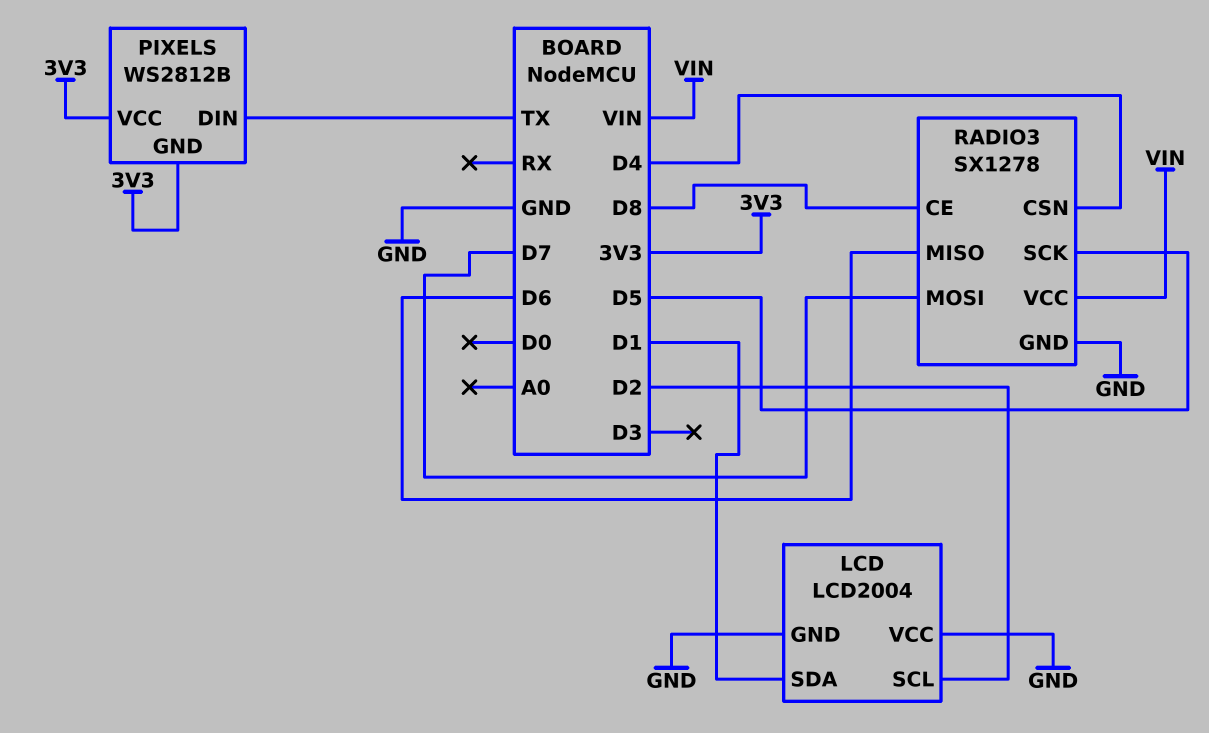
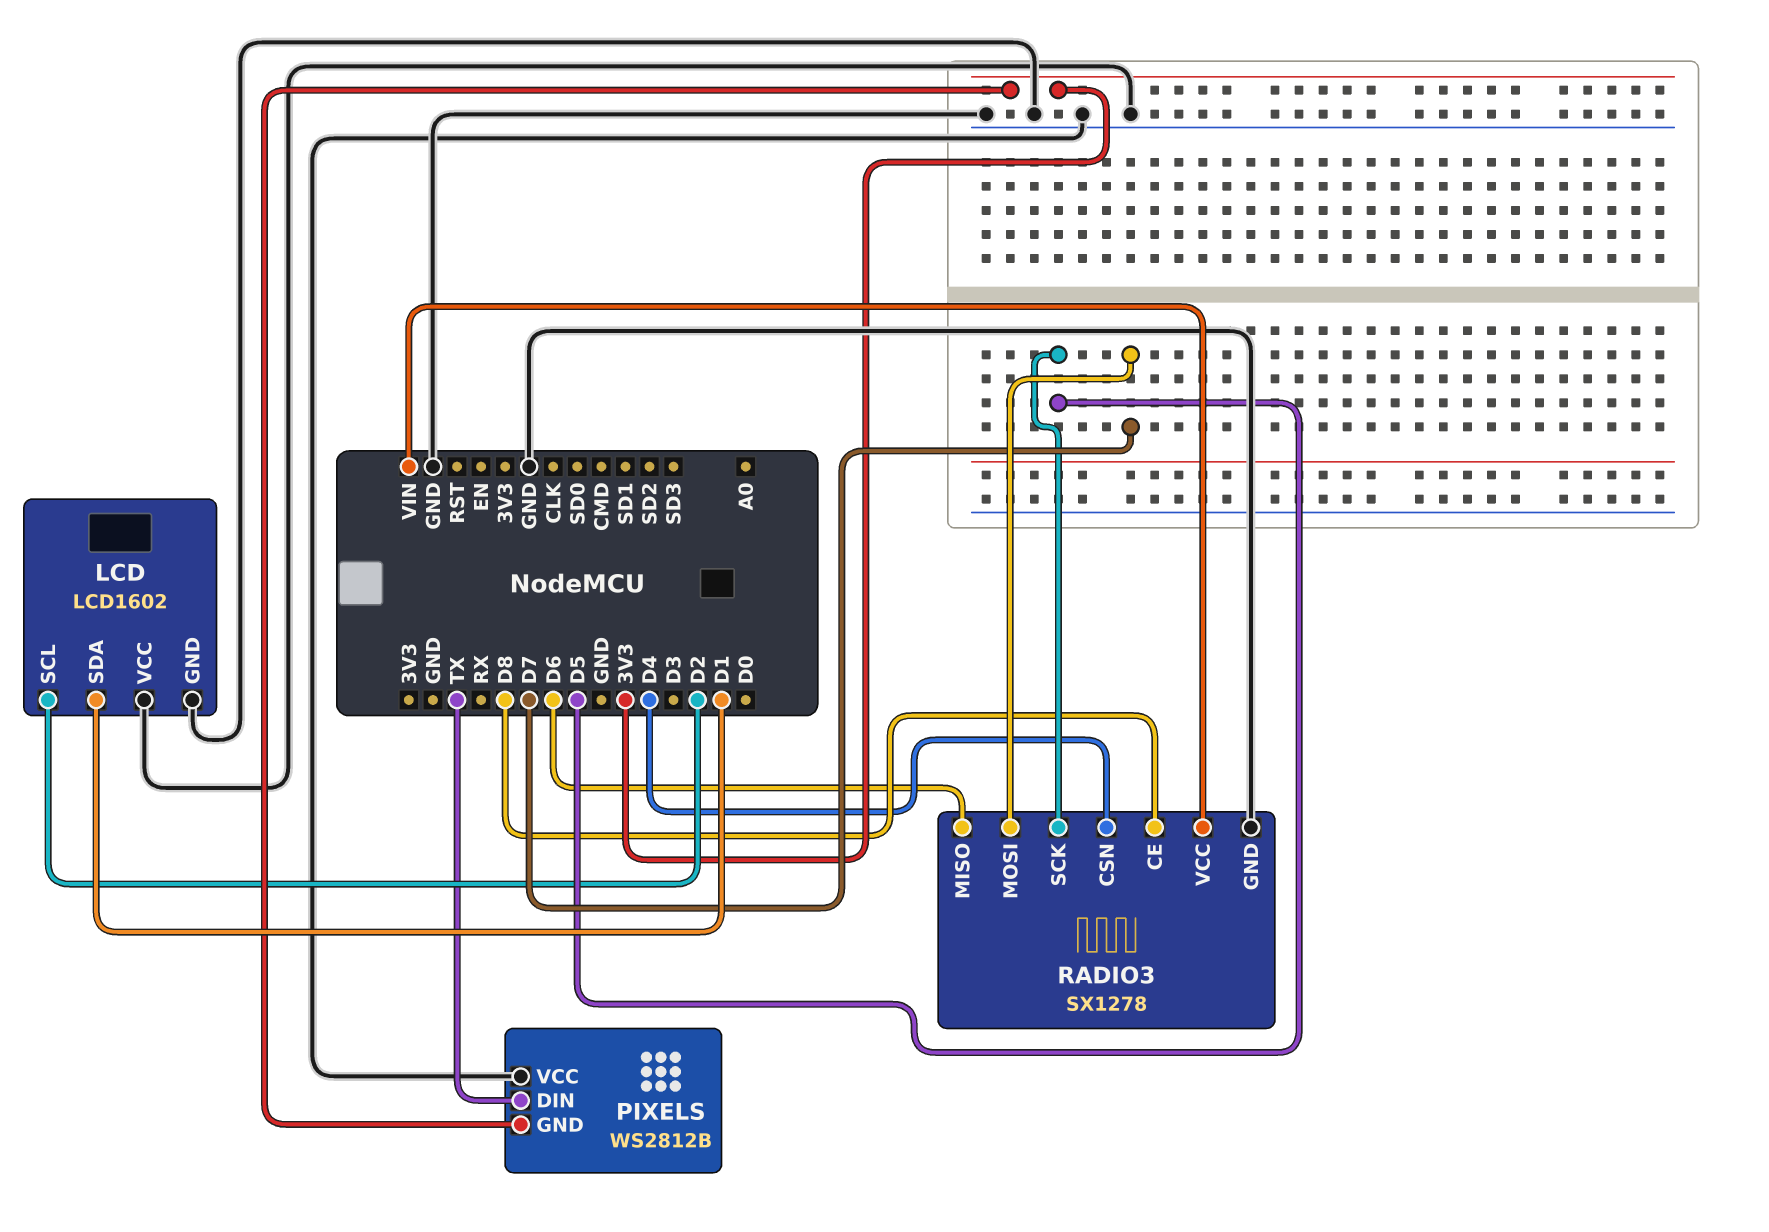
LCD: LCD2004 -> LCD1602
PIXELS pin VCC: 3V3 -> GND

